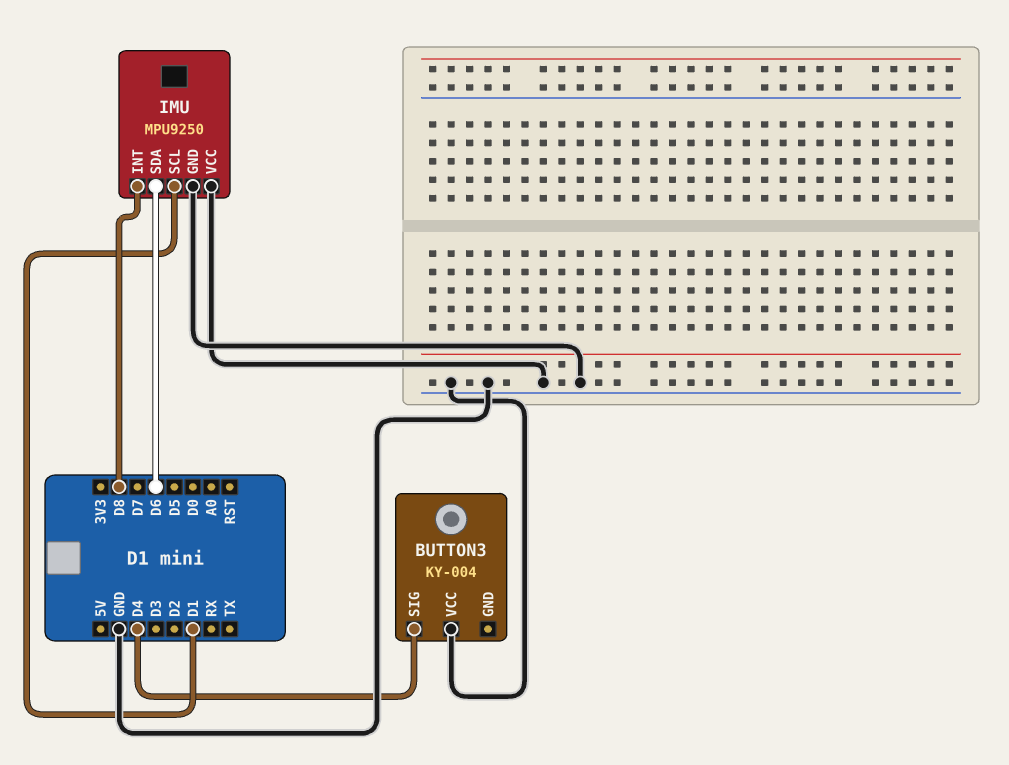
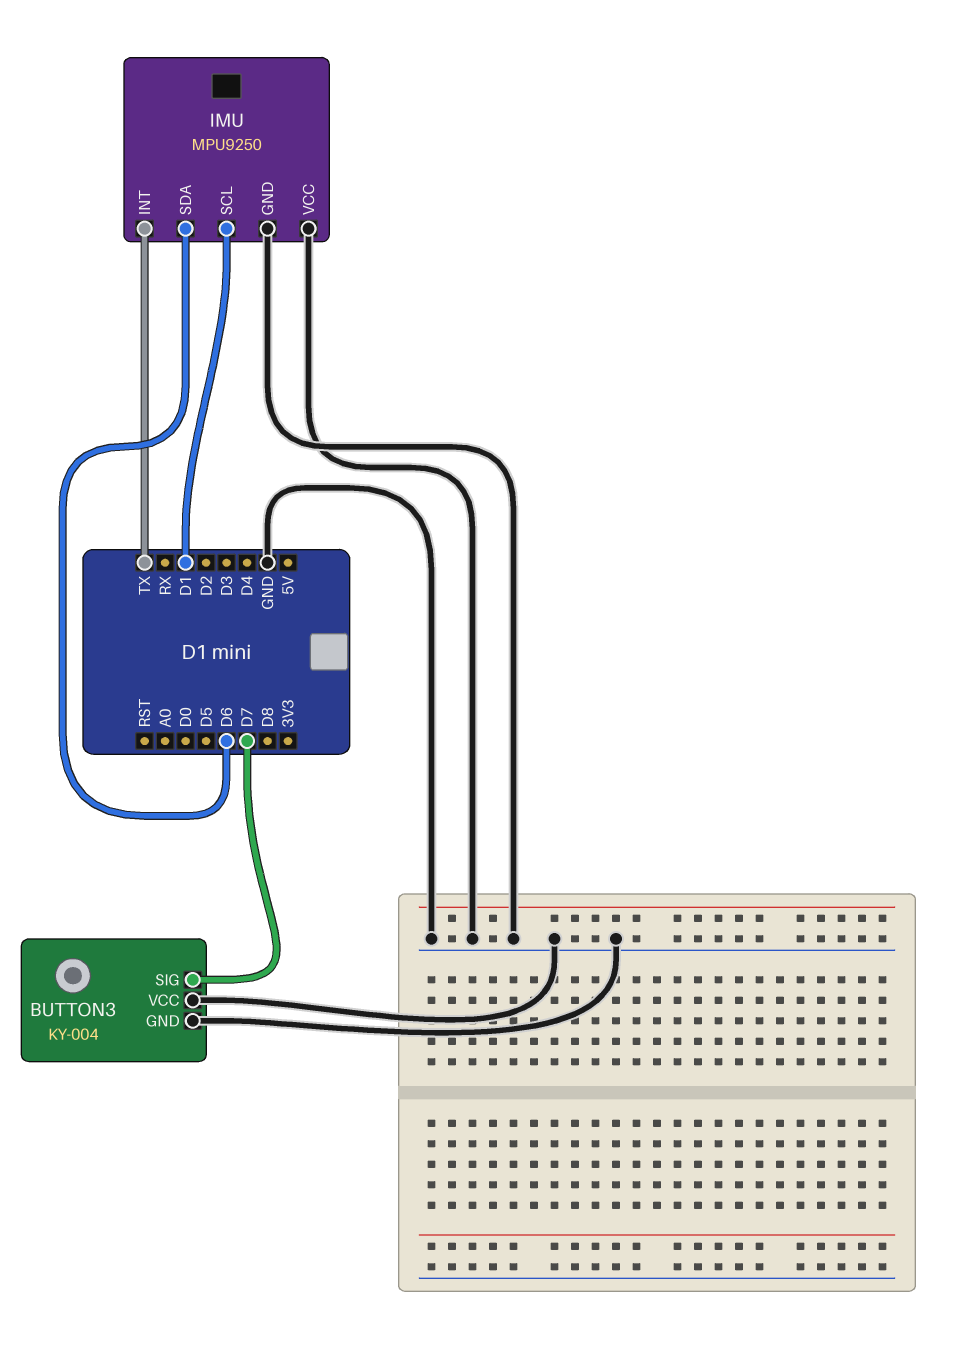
BUTTON3 pin GND: none -> GND
BUTTON3 pin SIG: D4 -> D7
IMU pin INT: D8 -> TX

